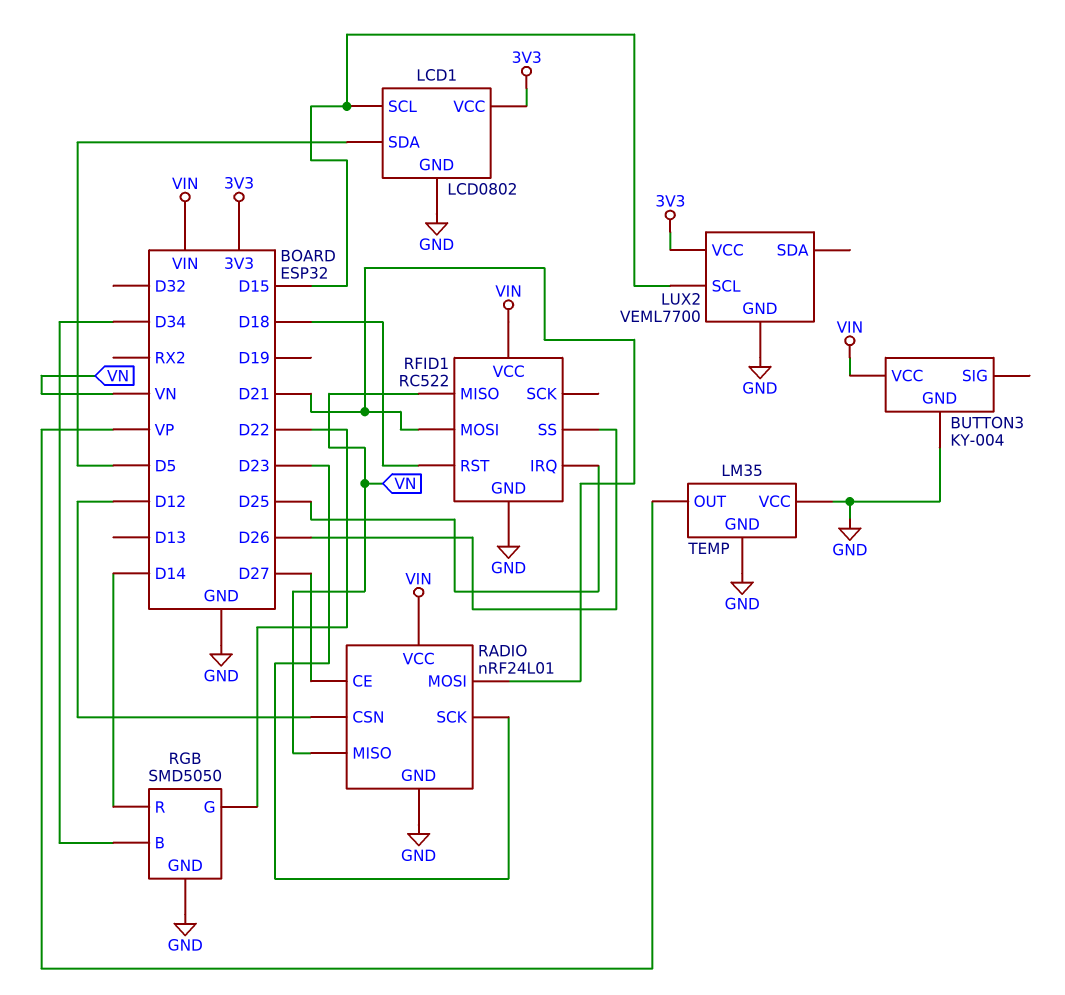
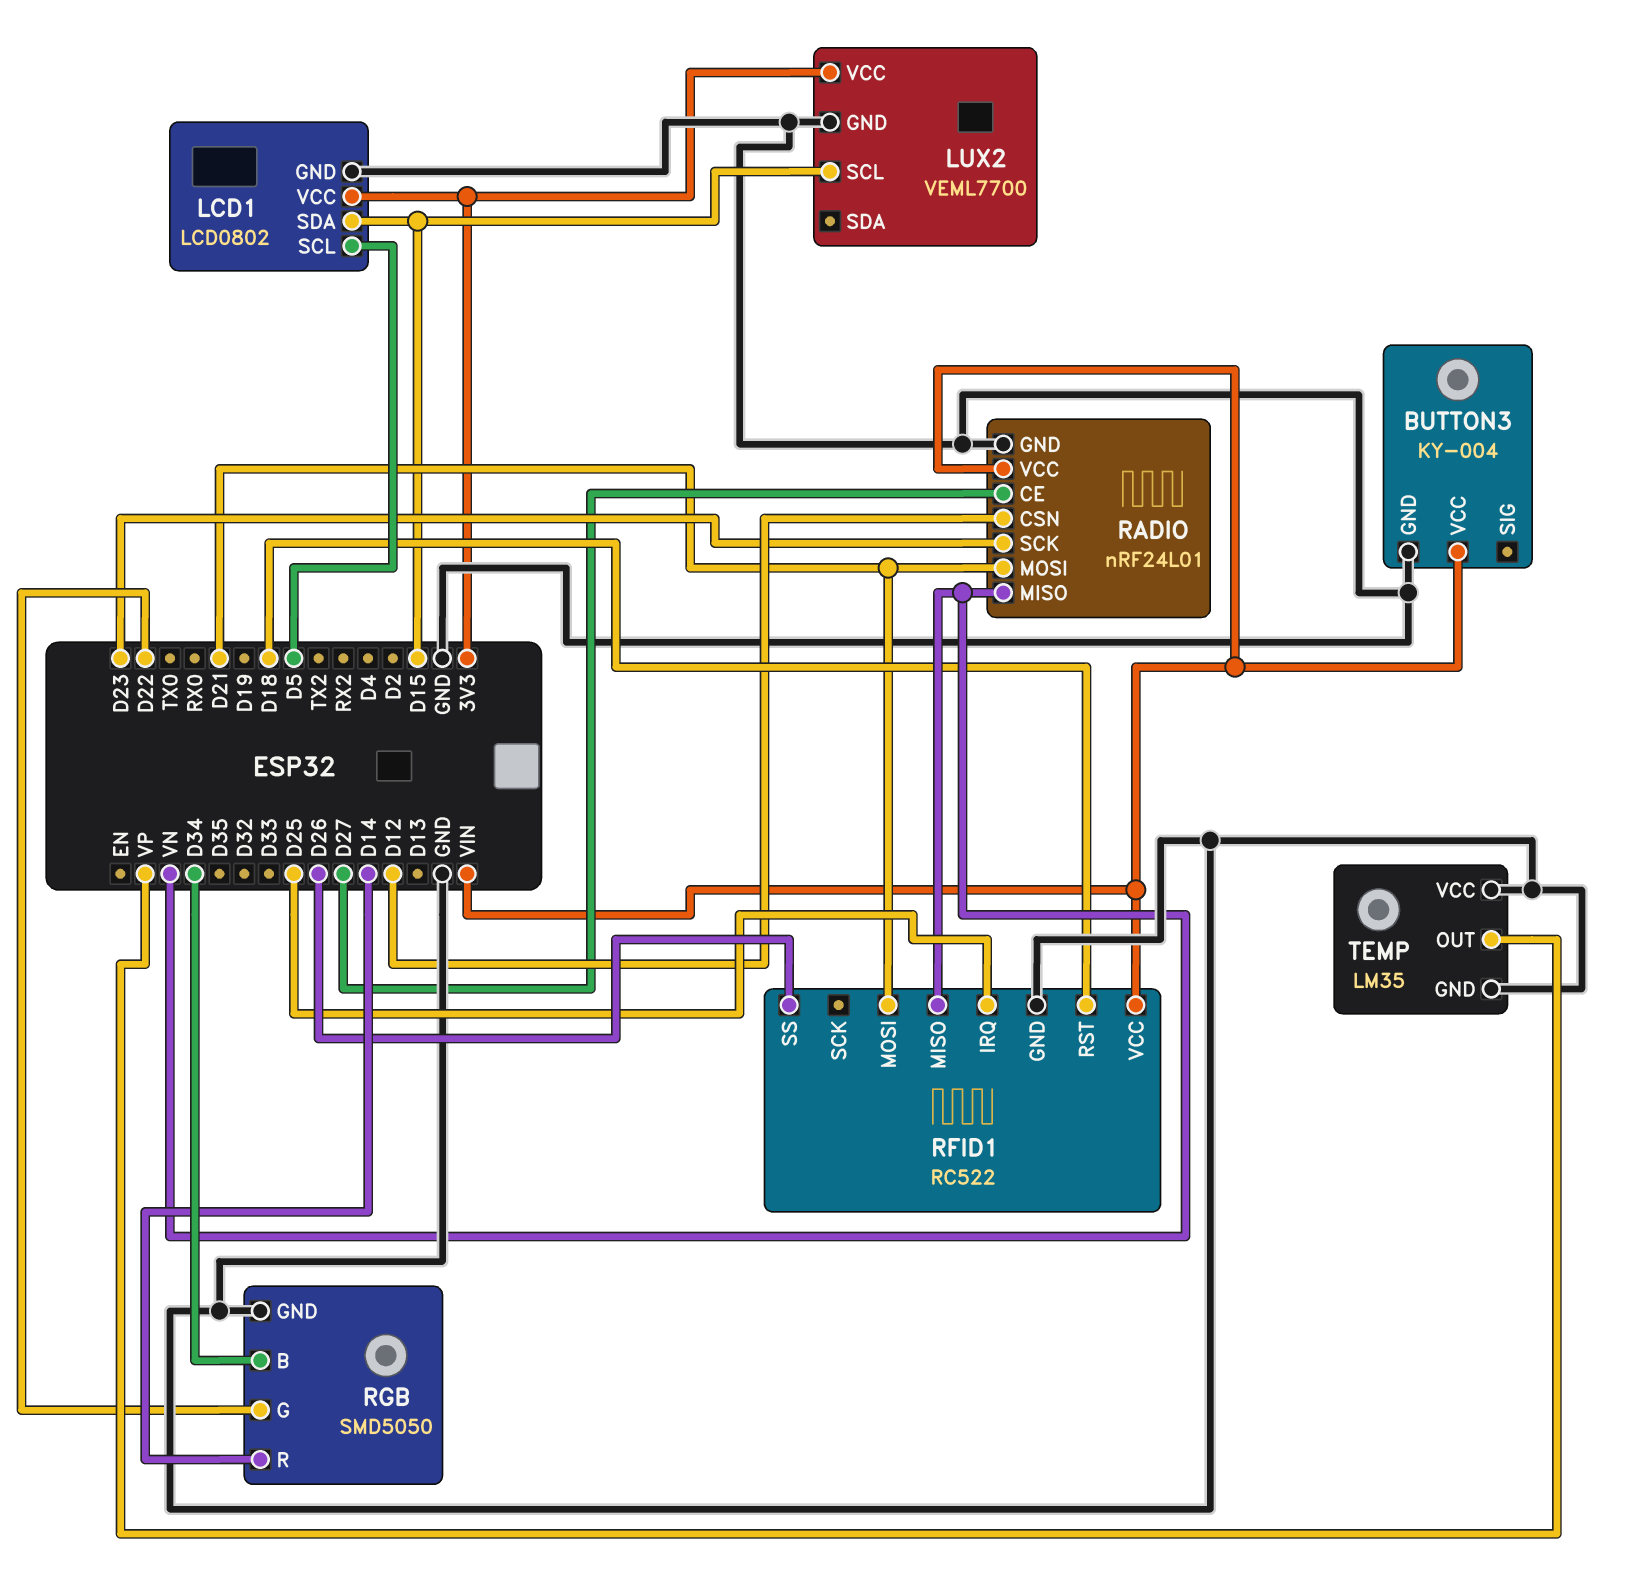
LCD1 pin SCL: D15 -> D5
LCD1 pin SDA: D5 -> D15

